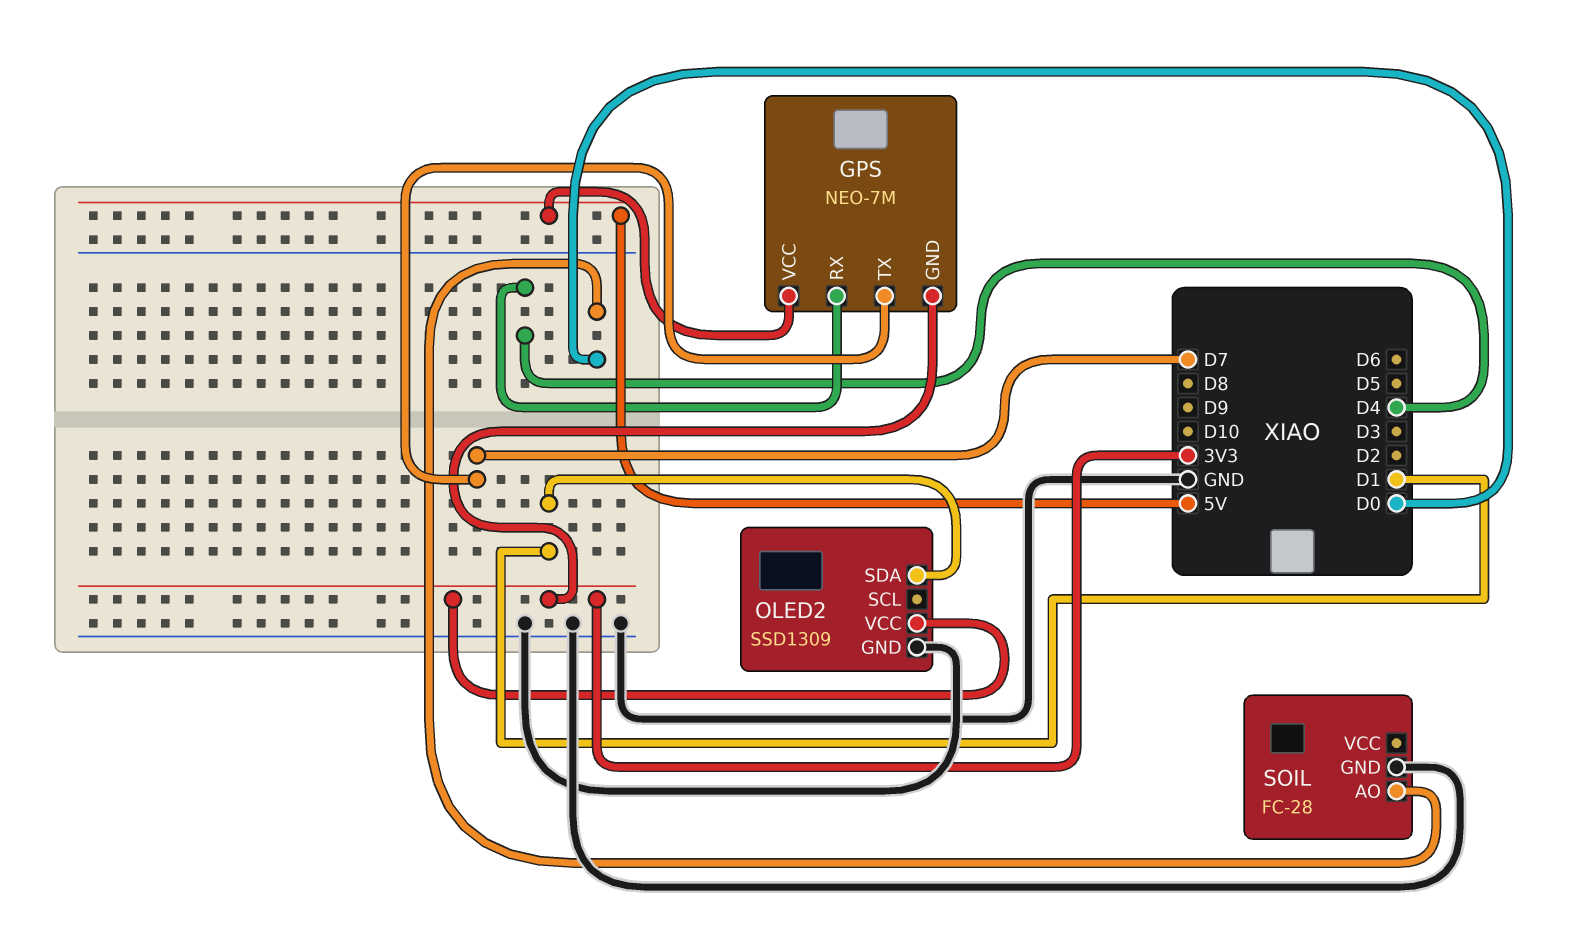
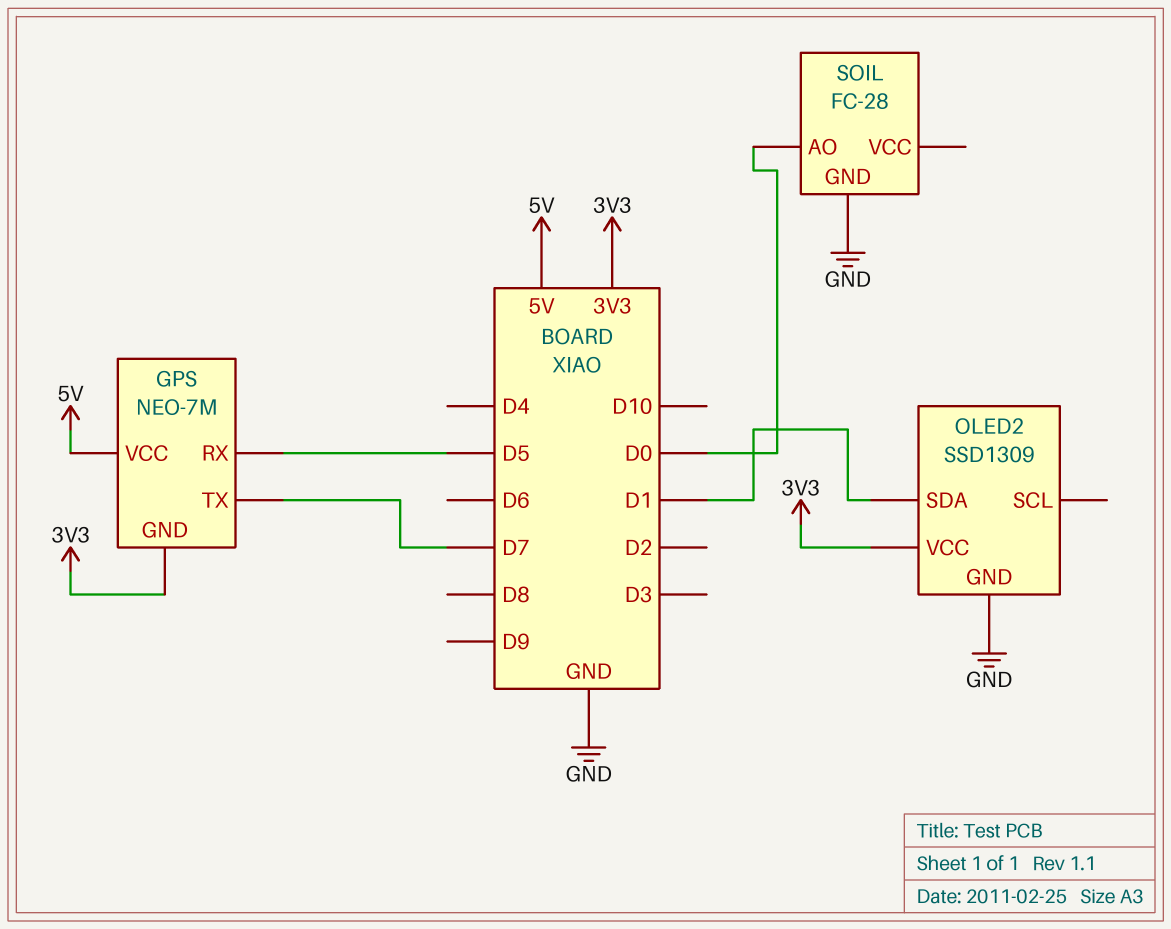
GPS pin RX: D4 -> D5

